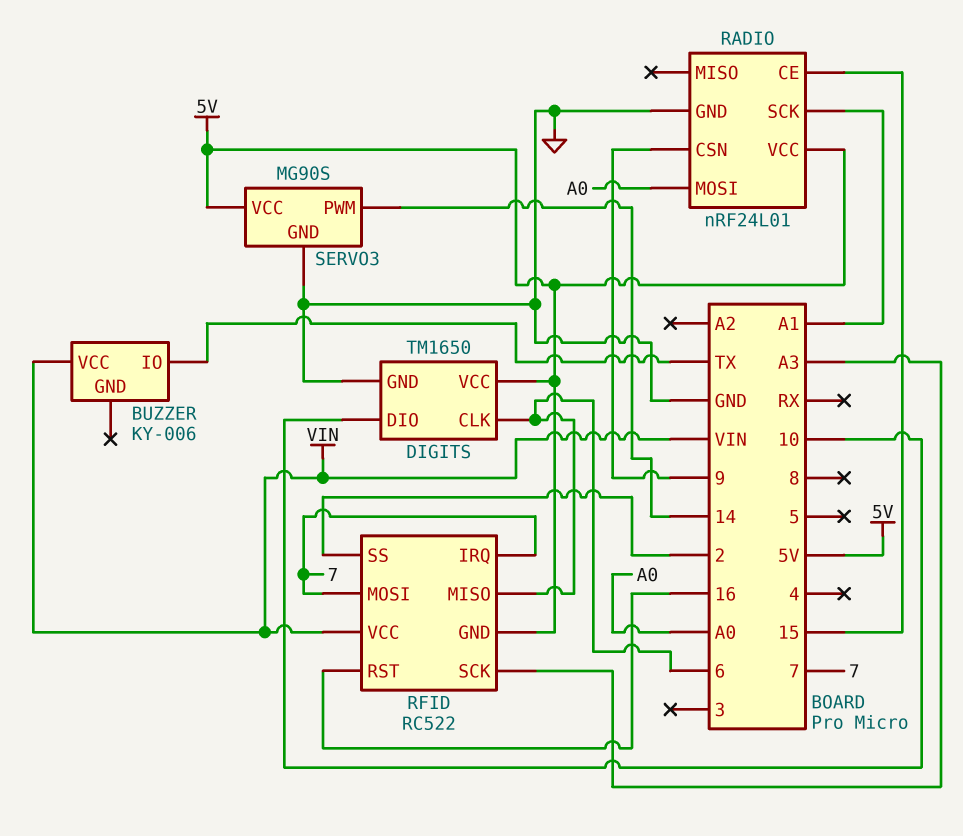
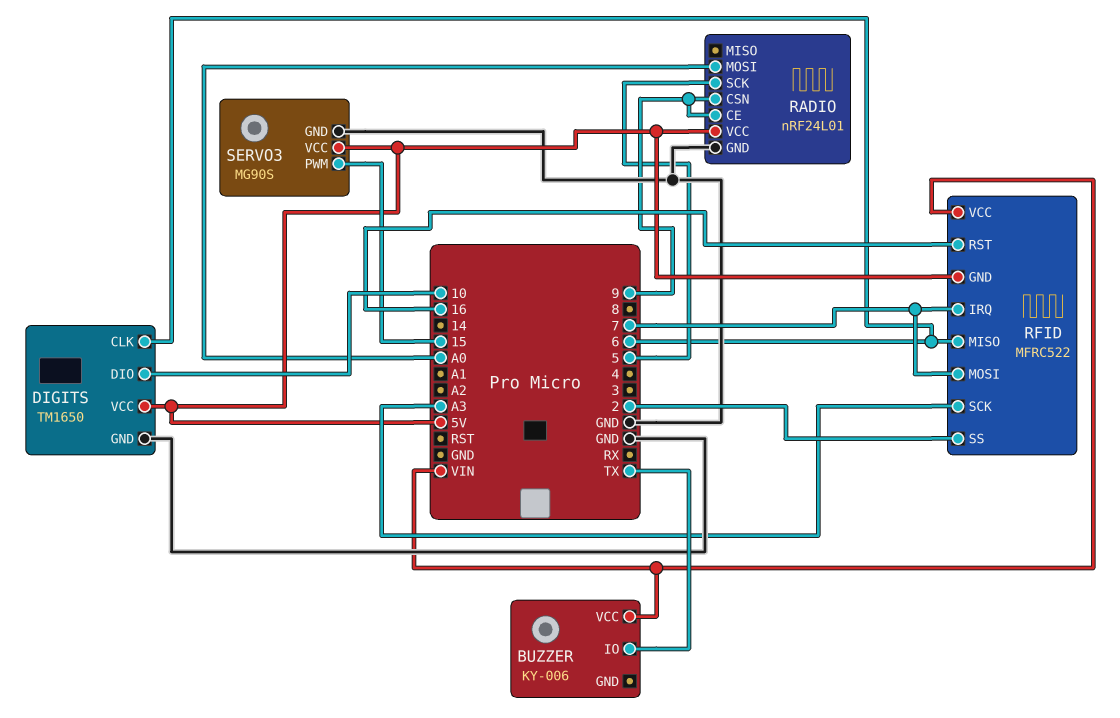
RADIO pin CE: 15 -> 9
RADIO pin SCK: A1 -> 5
RFID: RC522 -> MFRC522
SERVO3 pin PWM: 14 -> 15

